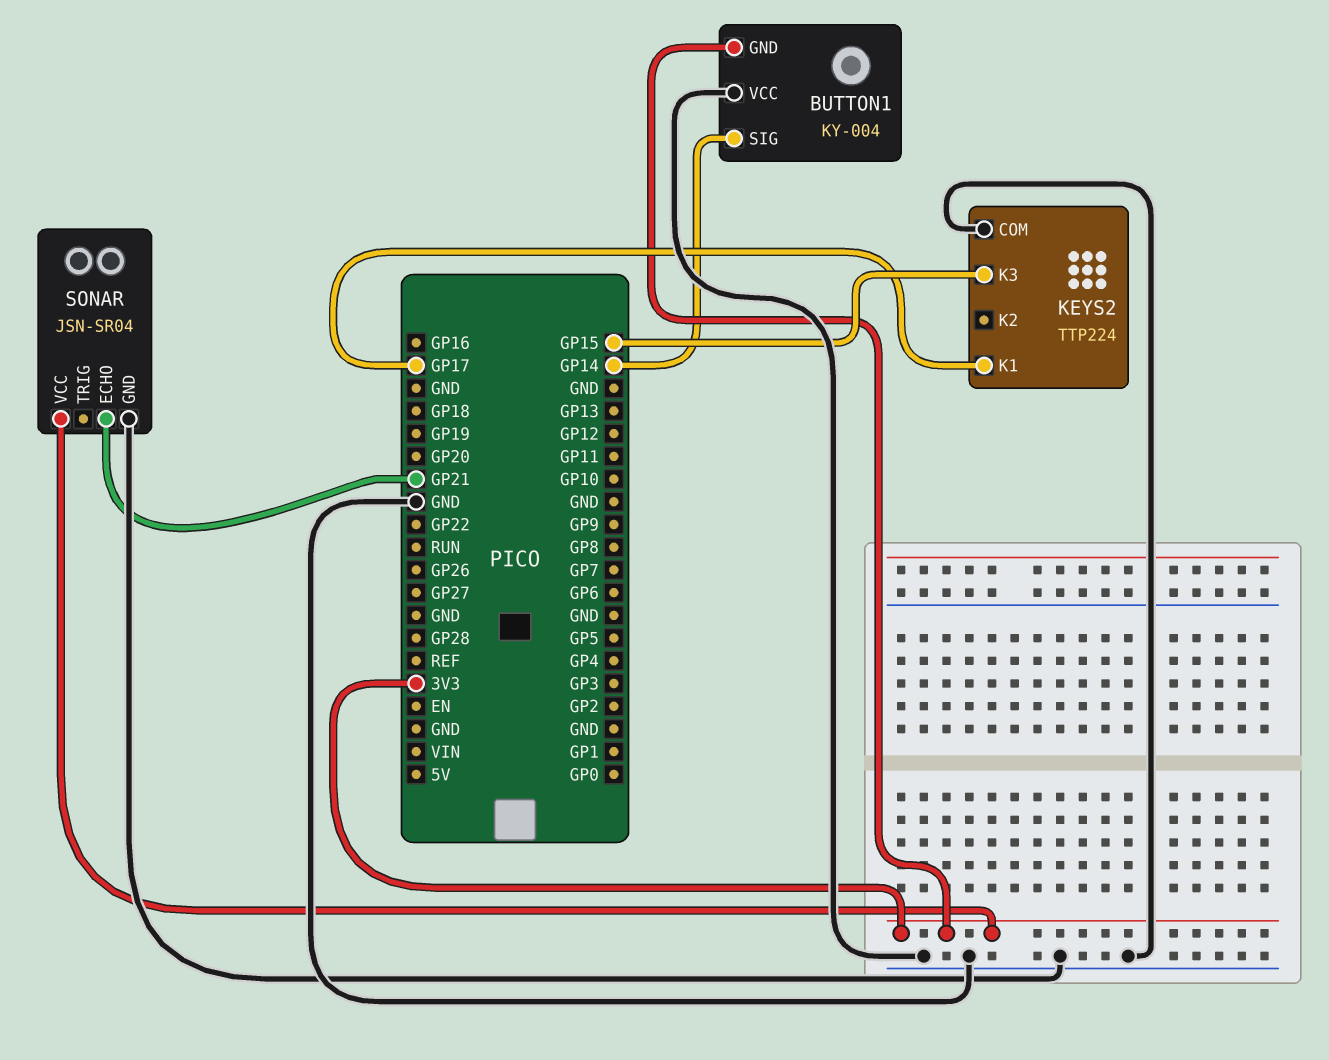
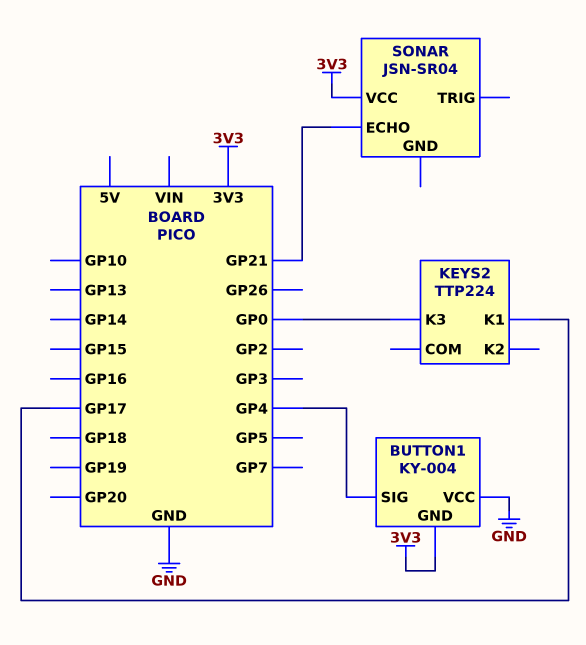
BUTTON1 pin SIG: GP14 -> GP4
KEYS2 pin COM: GND -> none
KEYS2 pin K3: GP15 -> GP0
SONAR pin GND: GND -> none

